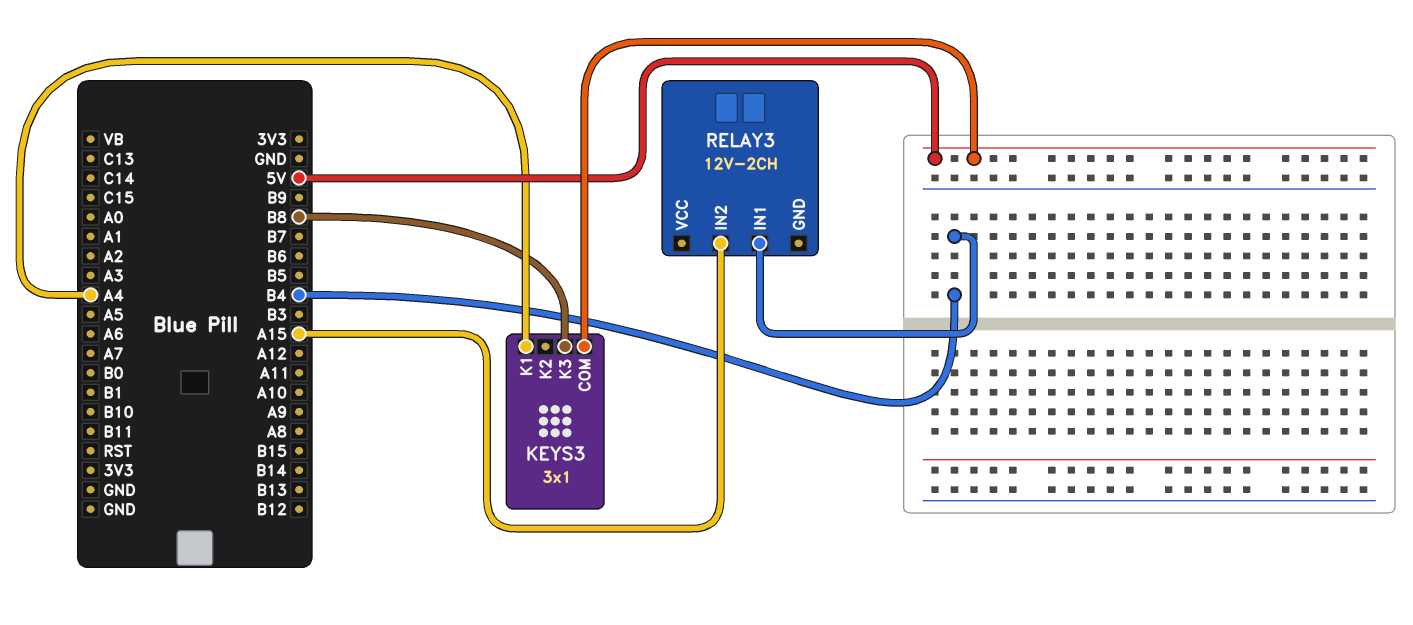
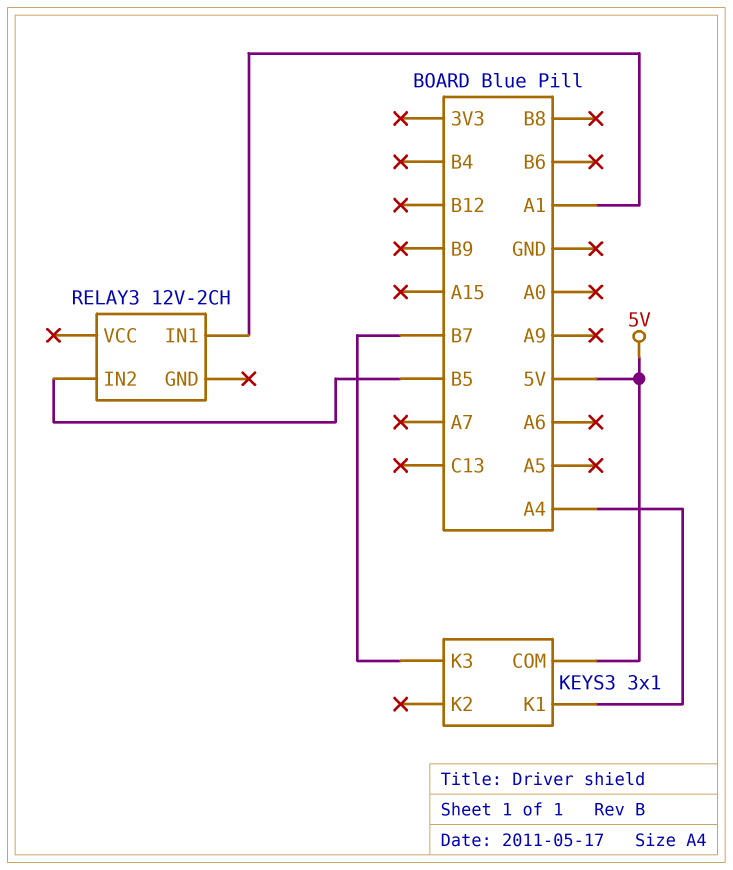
KEYS3 pin K3: B8 -> B7
RELAY3 pin IN1: B4 -> A1
RELAY3 pin IN2: A15 -> B5

